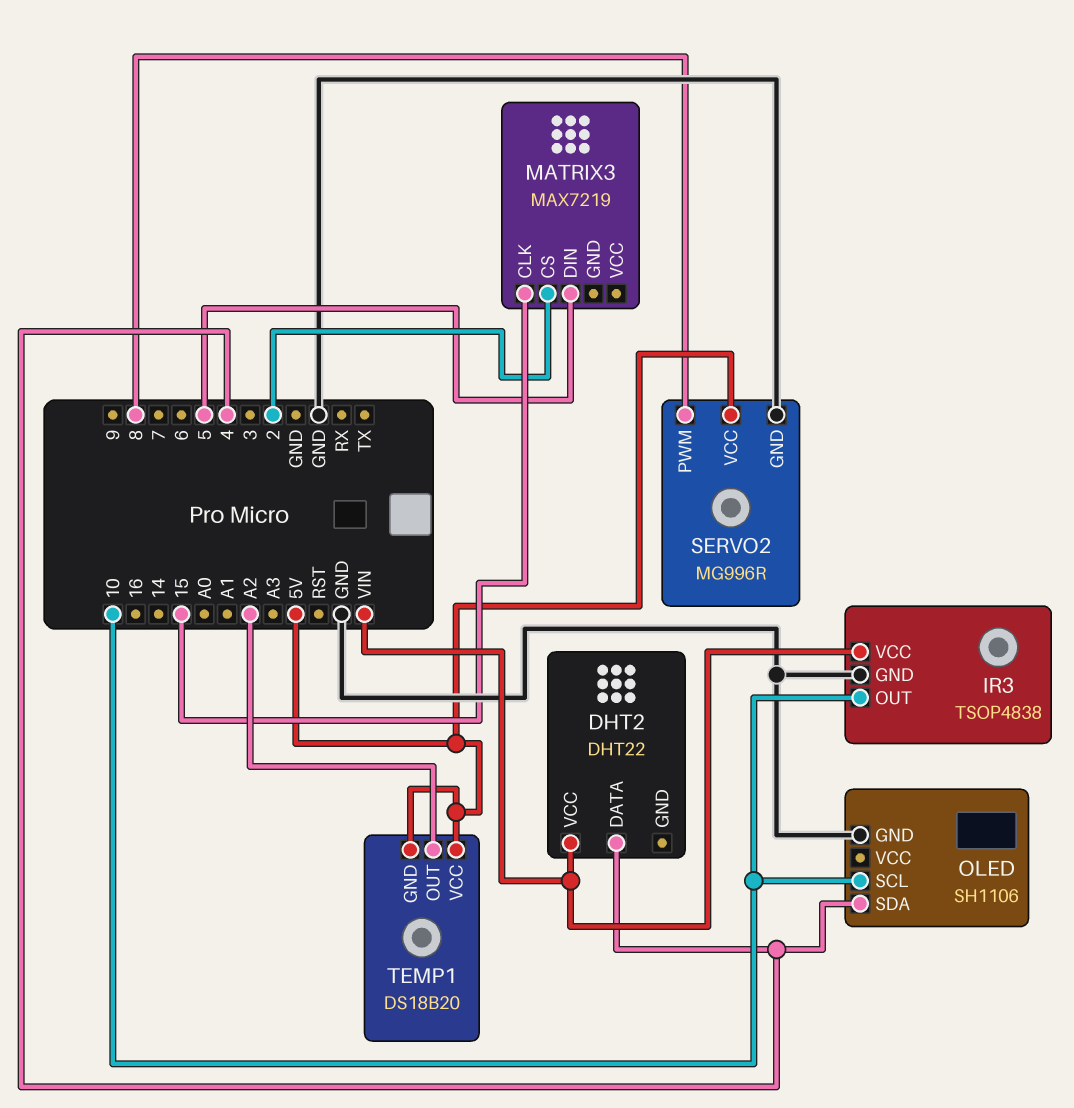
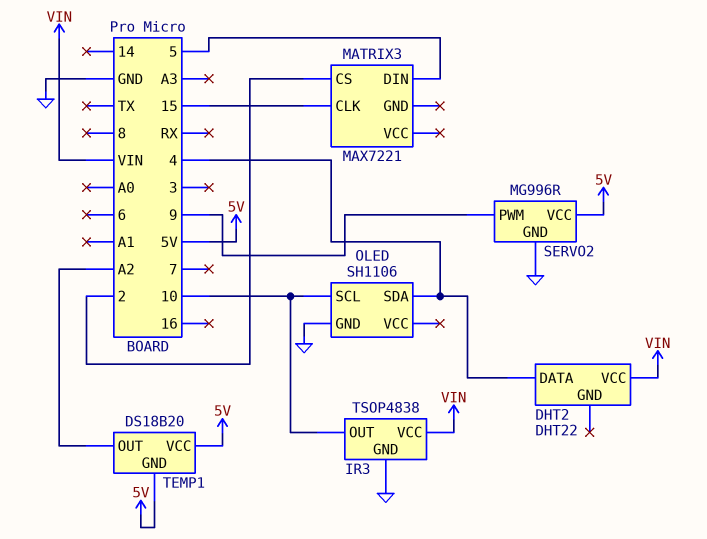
MATRIX3: MAX7219 -> MAX7221
SERVO2 pin PWM: 8 -> 9

